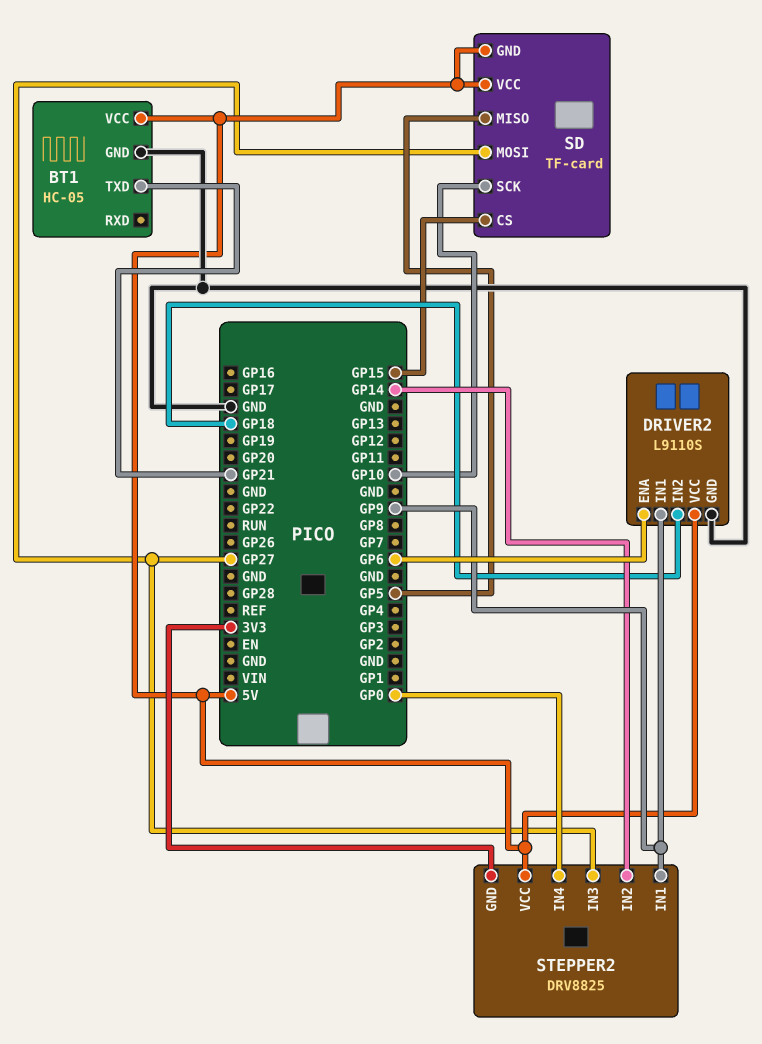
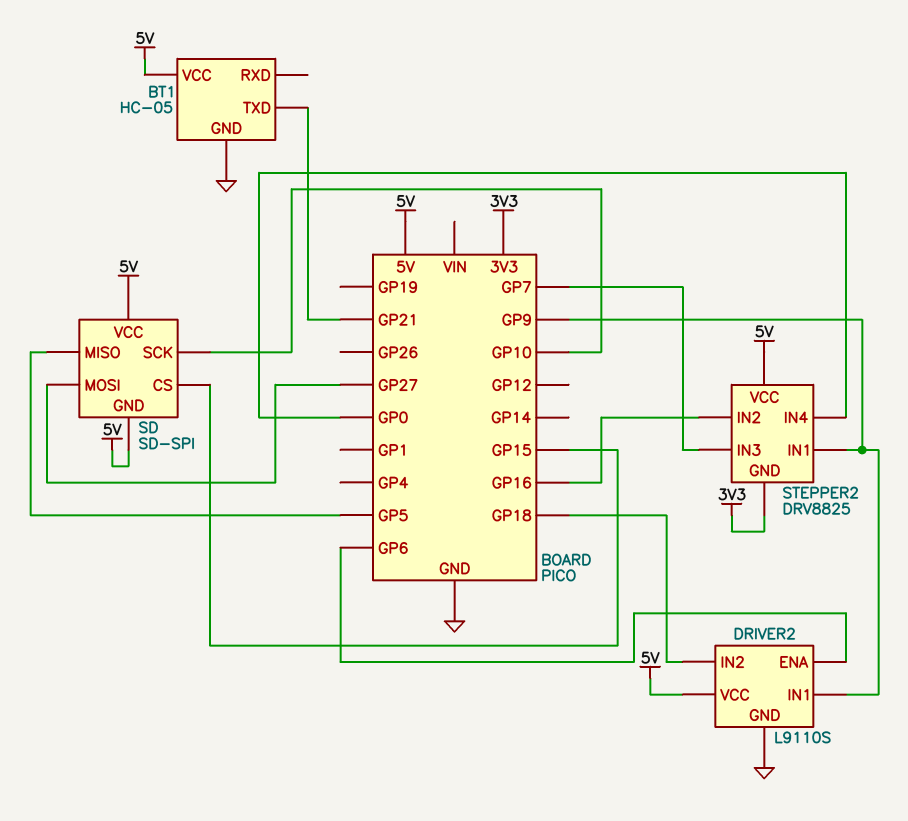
SD: TF-card -> SD-SPI
STEPPER2 pin IN2: GP14 -> GP16
STEPPER2 pin IN3: GP27 -> GP7

